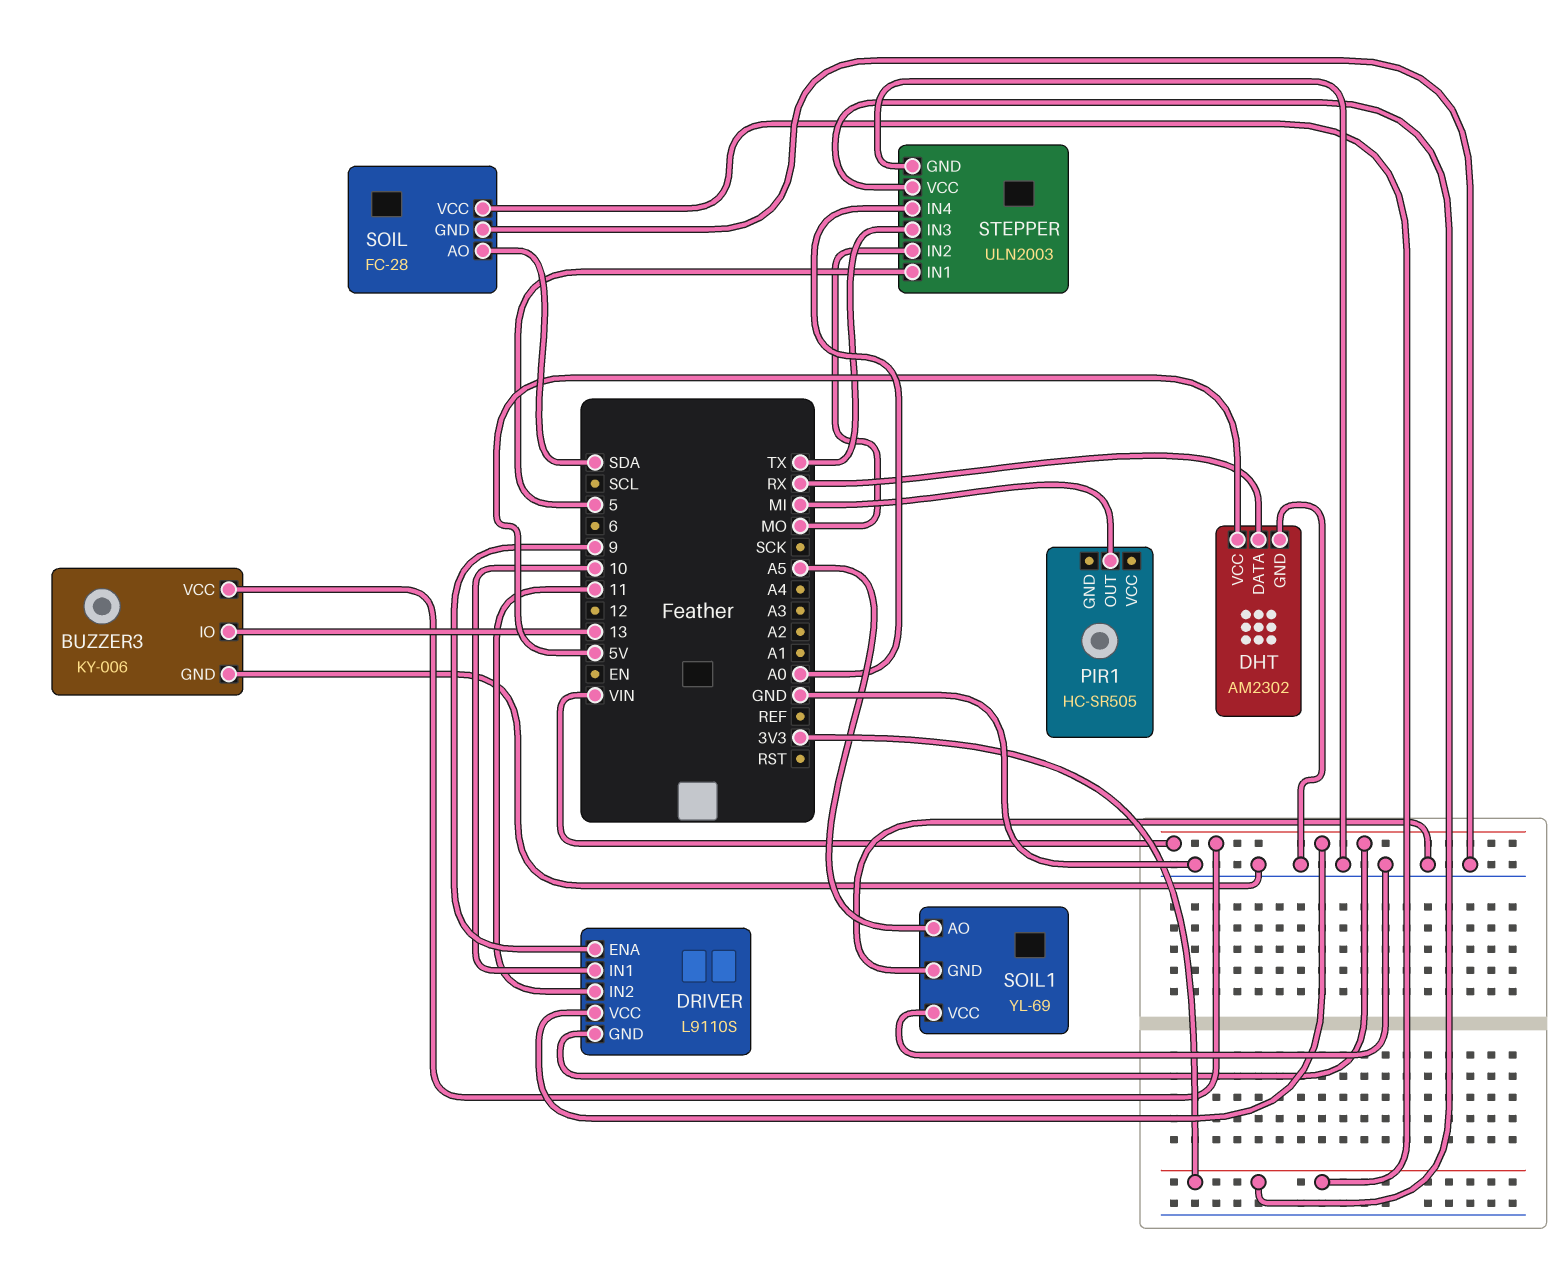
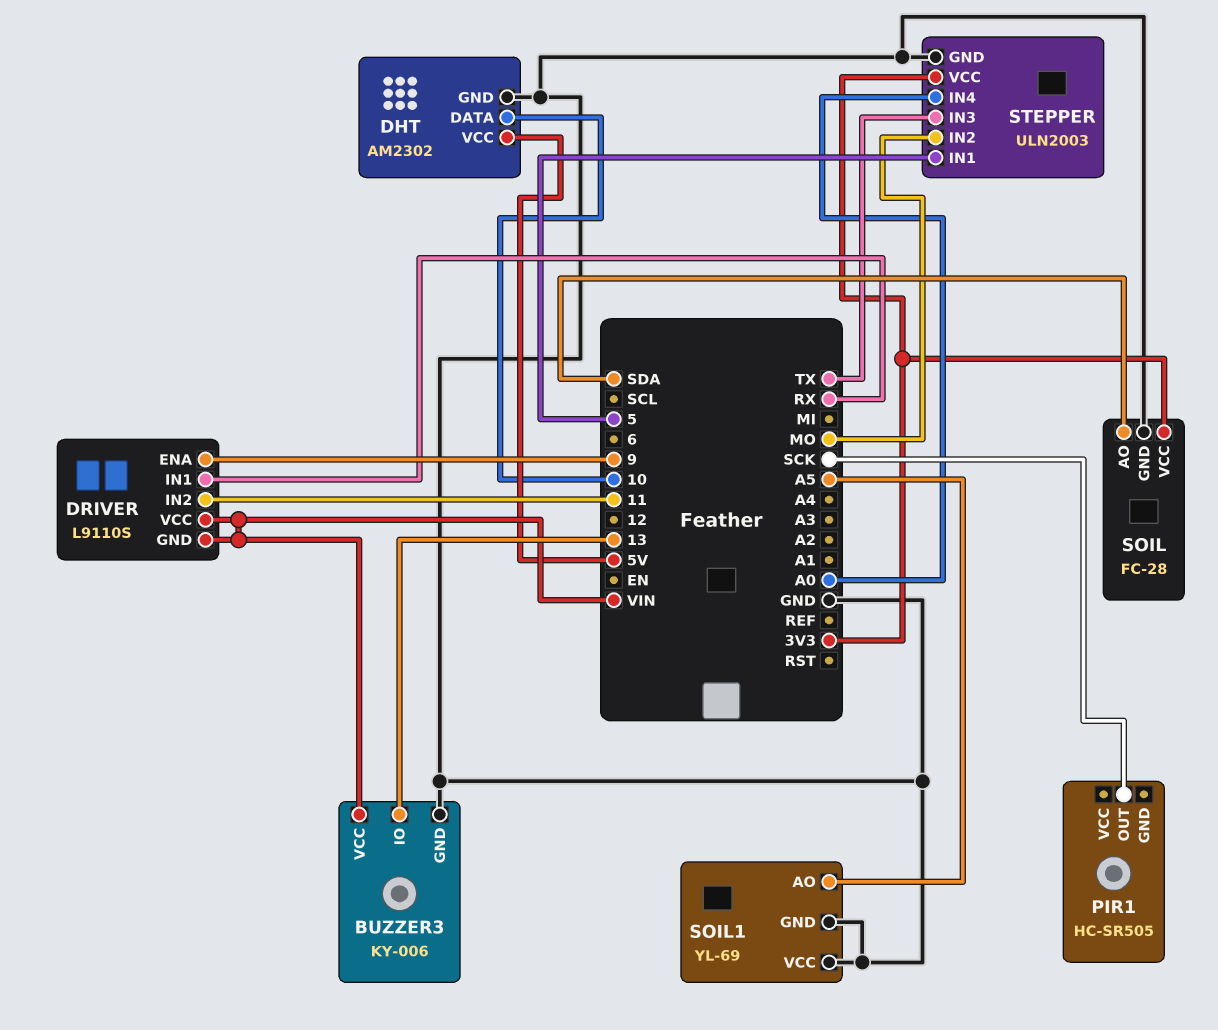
DHT pin DATA: RX -> 10
DRIVER pin IN1: 10 -> RX
PIR1 pin OUT: MI -> SCK

